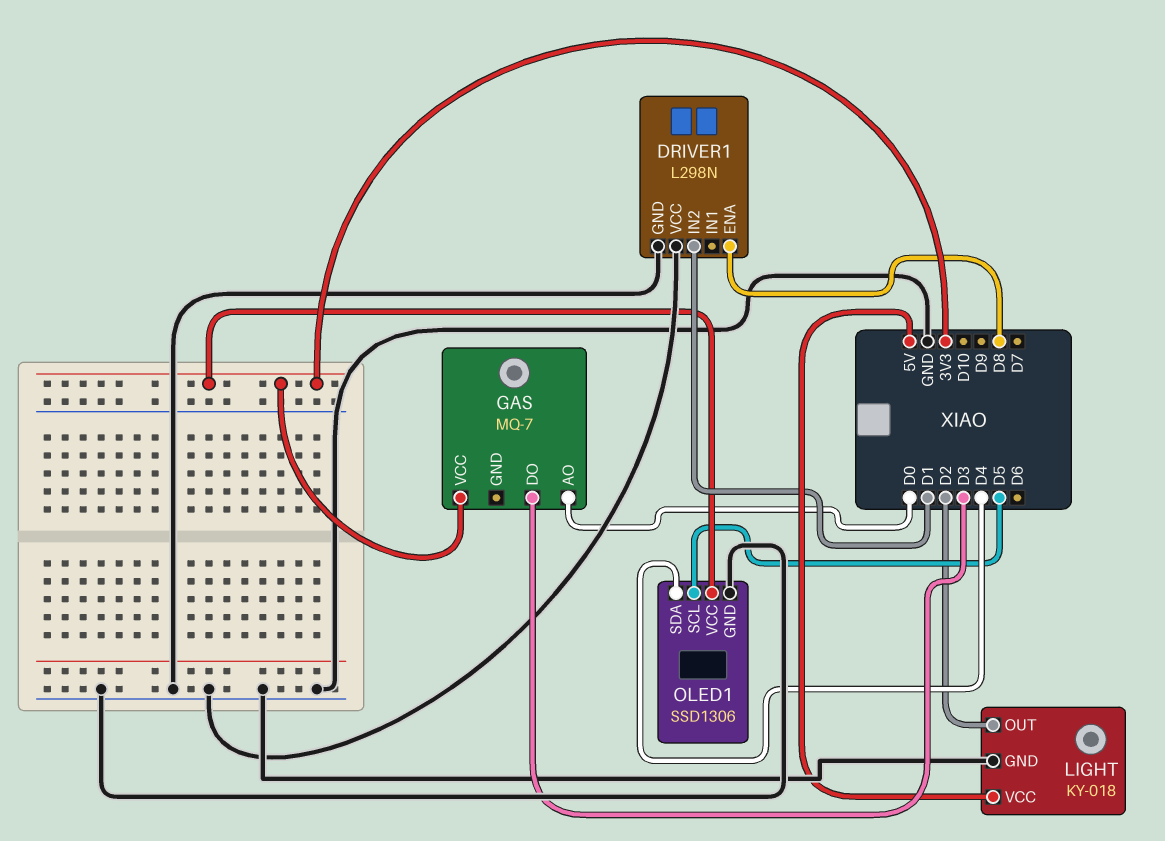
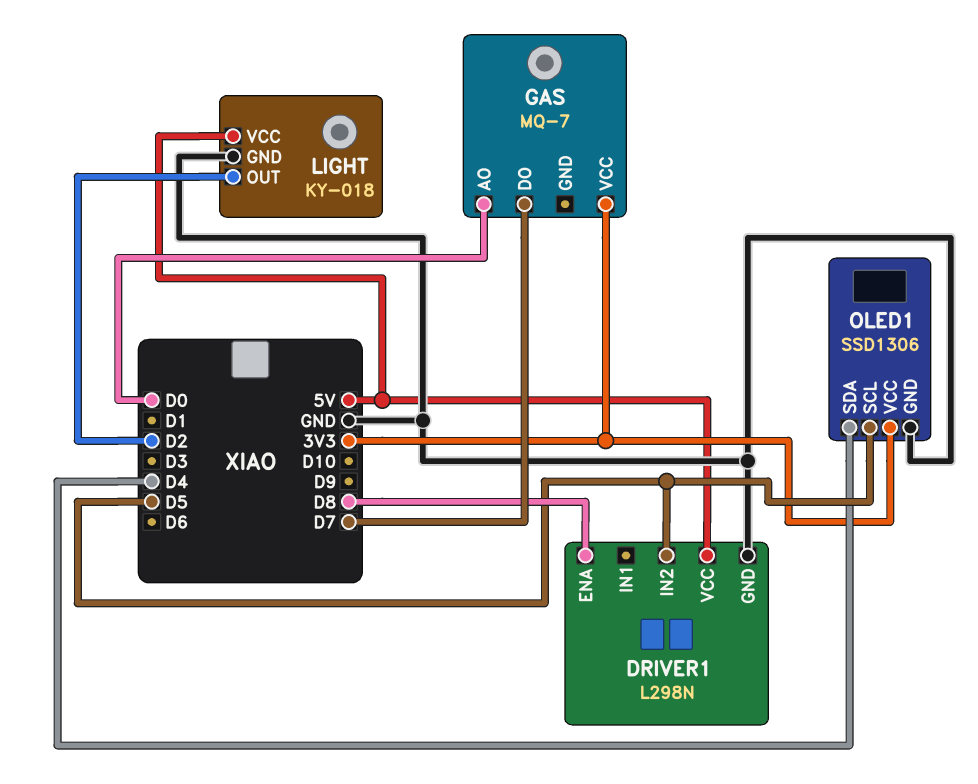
DRIVER1 pin IN2: D1 -> D5
DRIVER1 pin VCC: GND -> 5V
GAS pin DO: D3 -> D7

